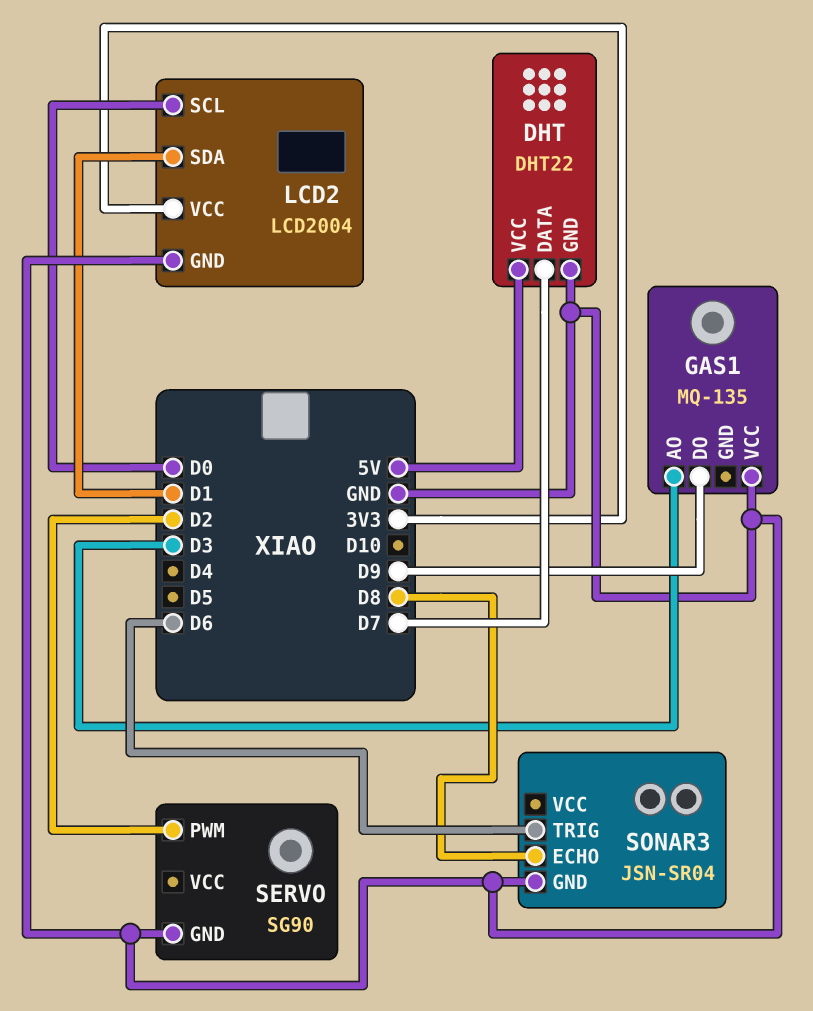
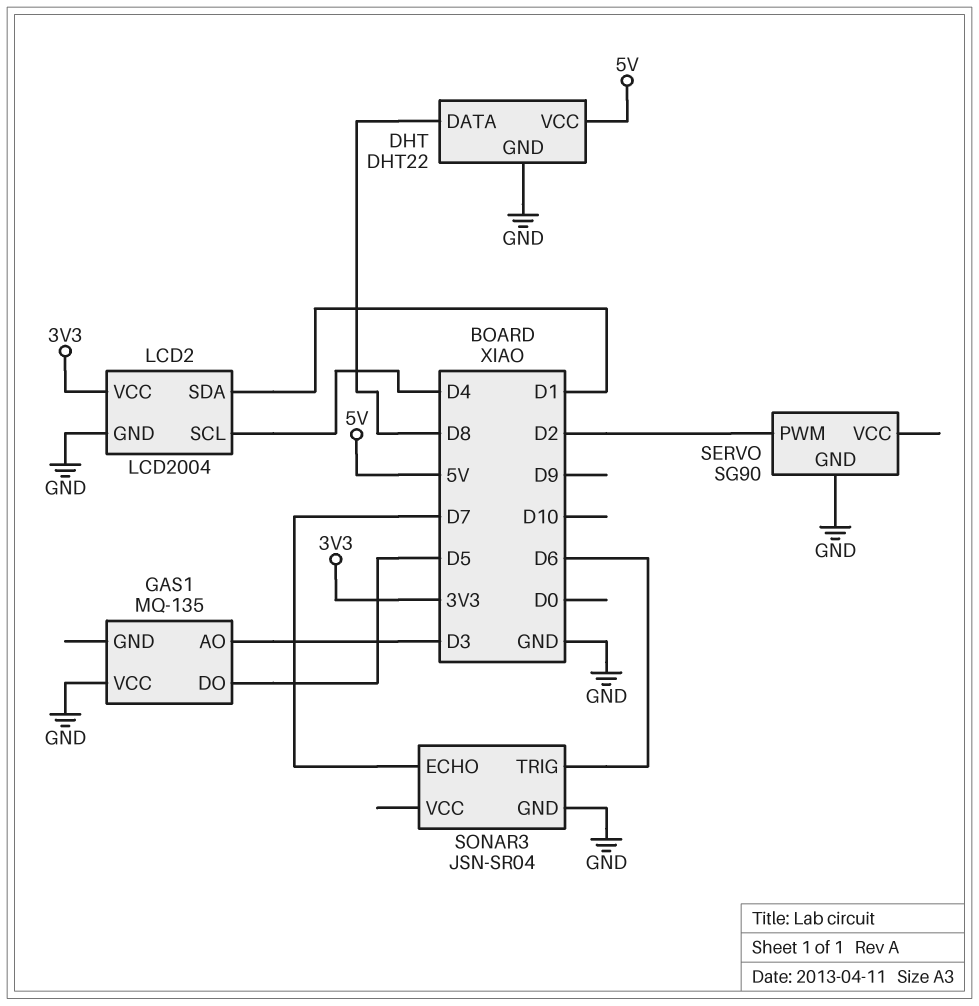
DHT pin DATA: D7 -> D8
GAS1 pin DO: D9 -> D5
LCD2 pin SCL: D0 -> D4
SONAR3 pin ECHO: D8 -> D7

